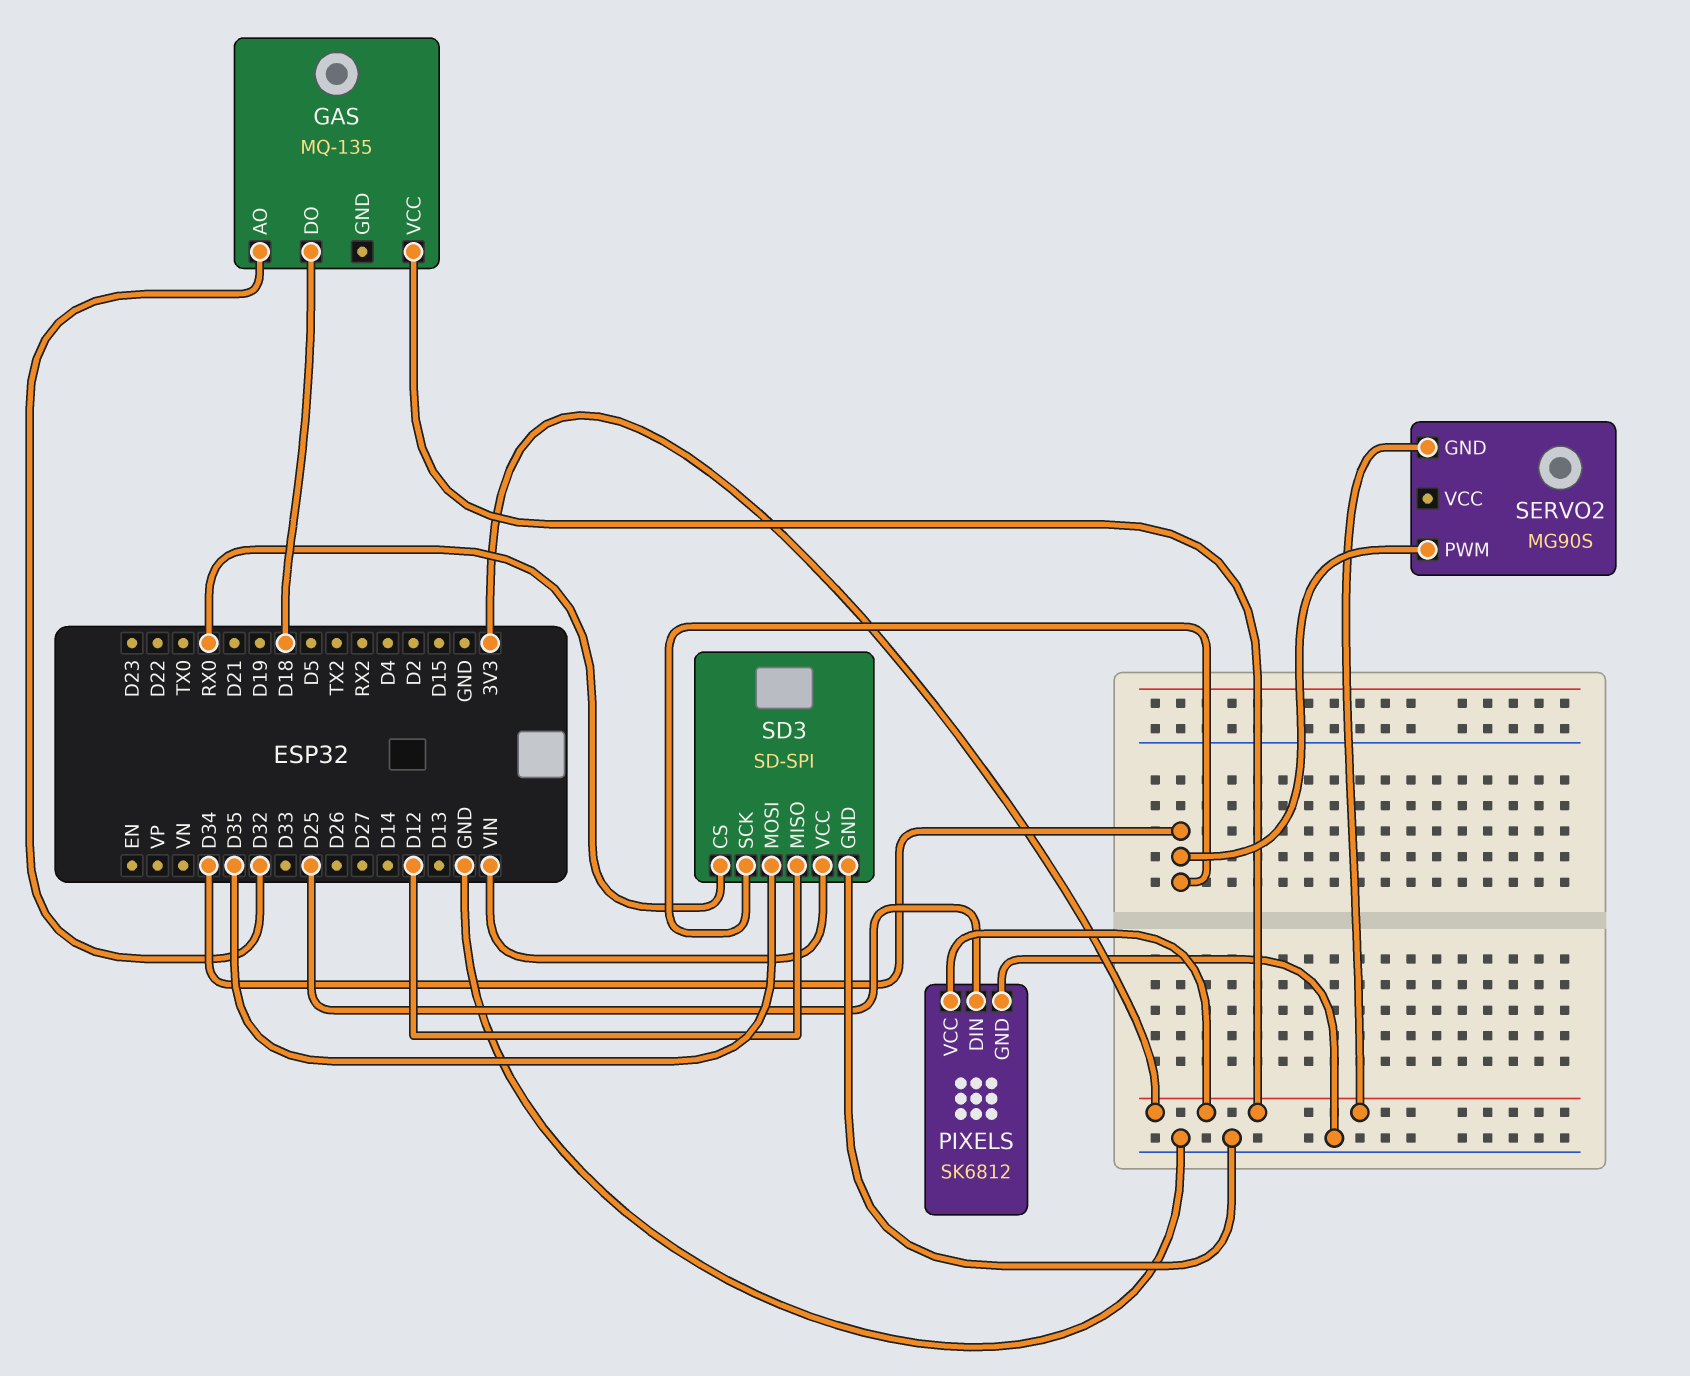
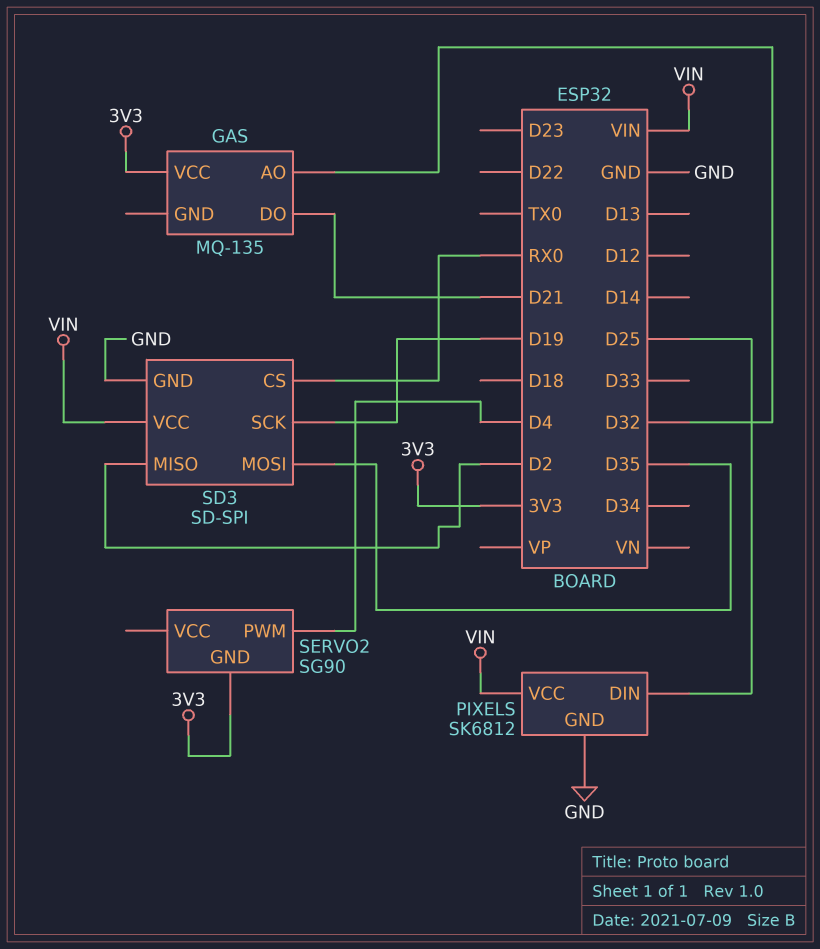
GAS pin DO: D18 -> D21
PIXELS pin VCC: 3V3 -> VIN
SD3 pin MISO: D12 -> D2
SD3 pin SCK: D34 -> D19
SERVO2: MG90S -> SG90
SERVO2 pin PWM: D34 -> D4

